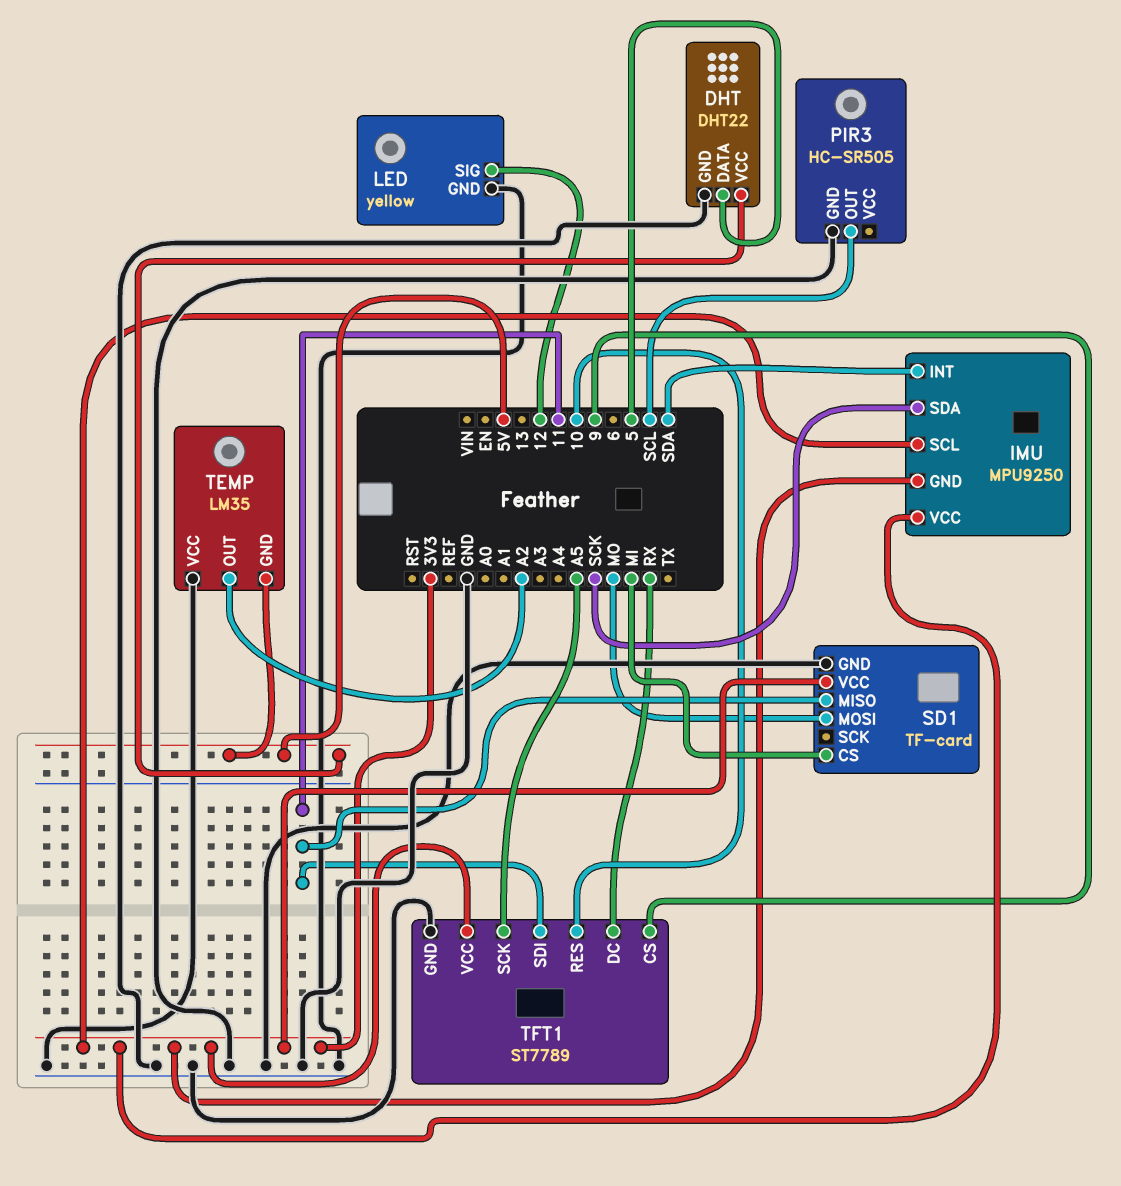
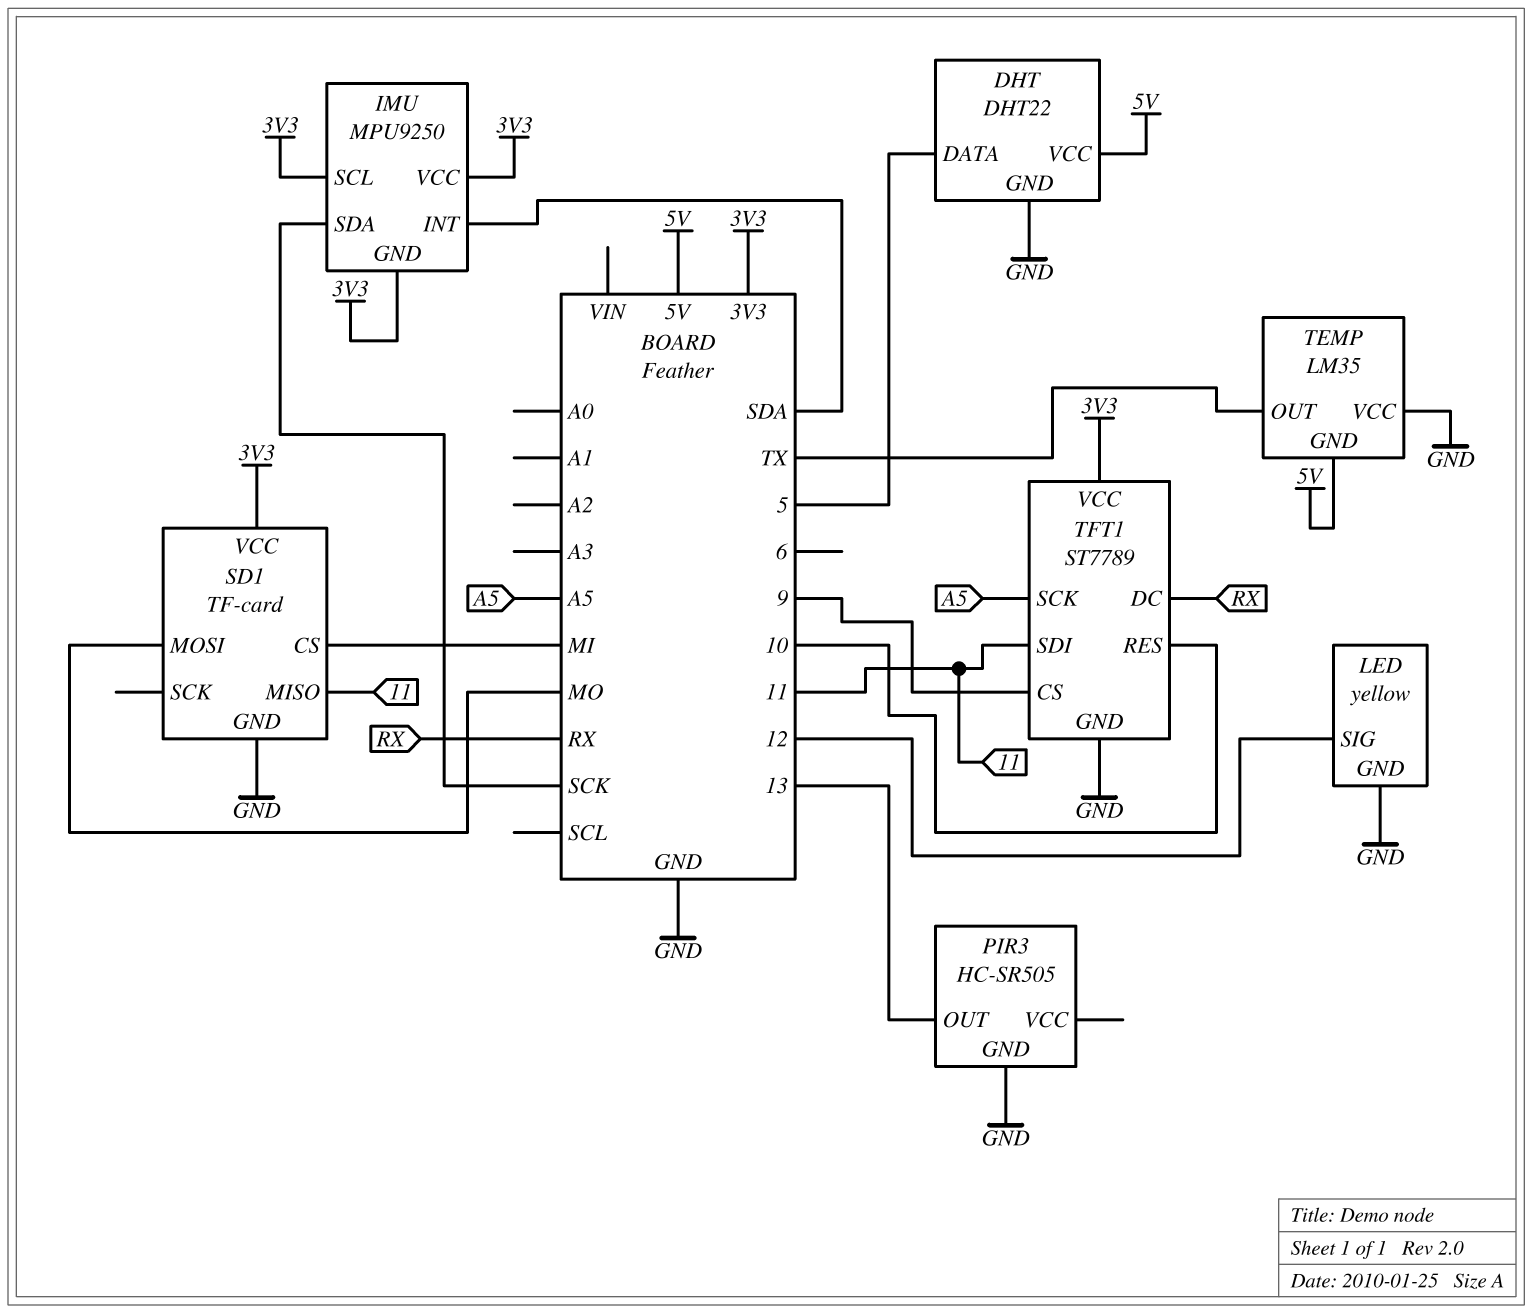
PIR3 pin OUT: SCL -> 13
TEMP pin OUT: A2 -> TX

